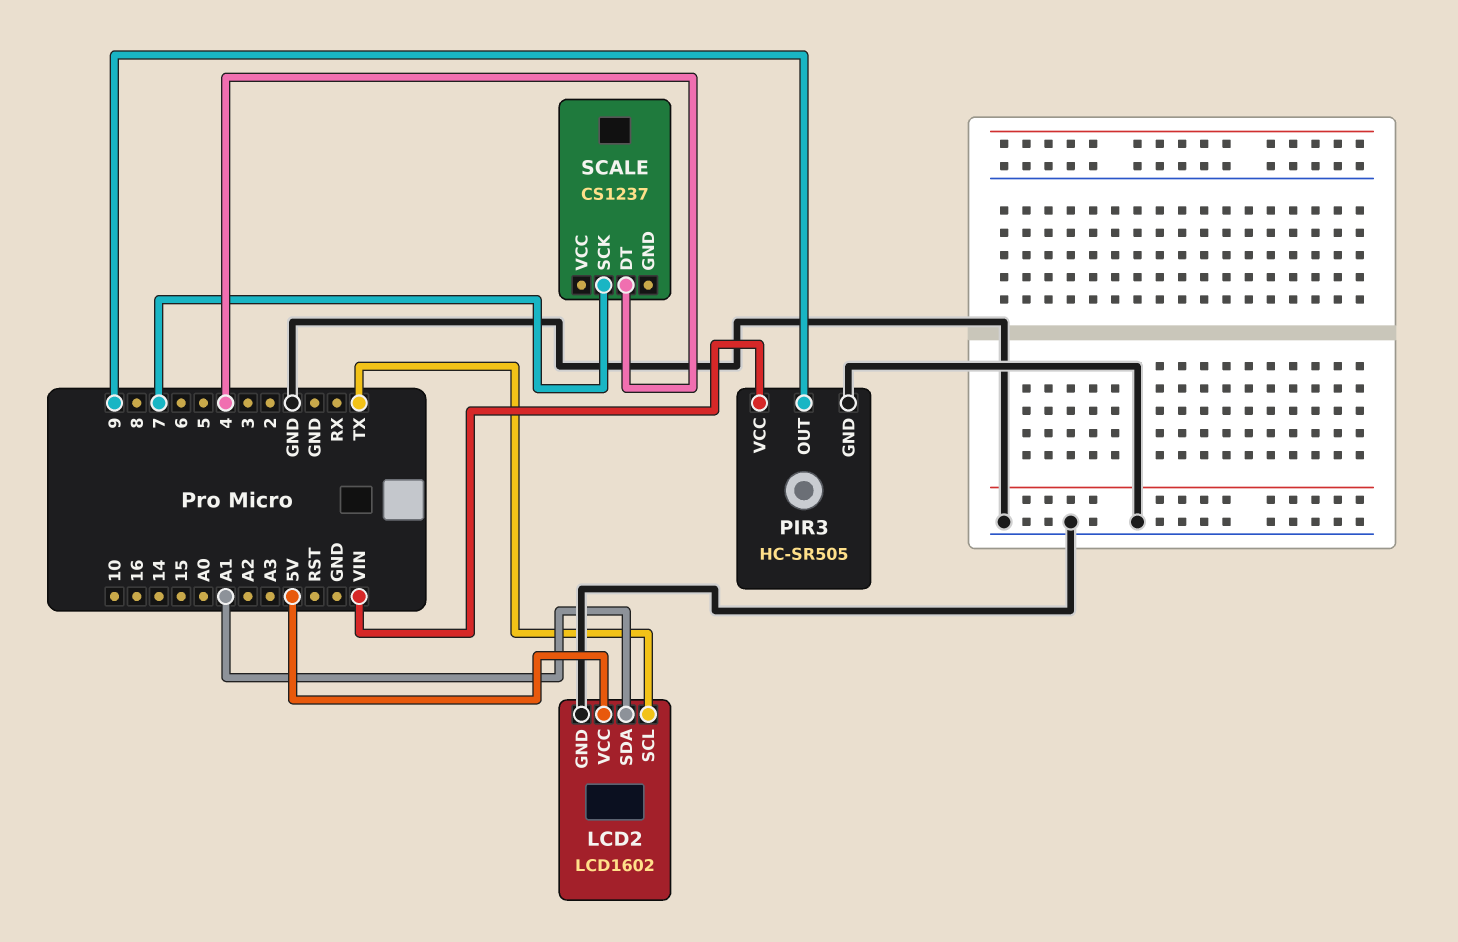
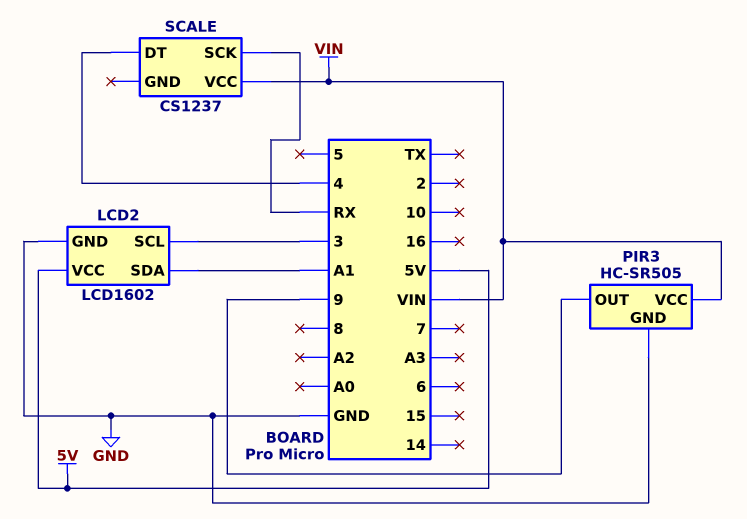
LCD2 pin SCL: TX -> 3
SCALE pin SCK: 7 -> RX
SCALE pin VCC: none -> VIN

